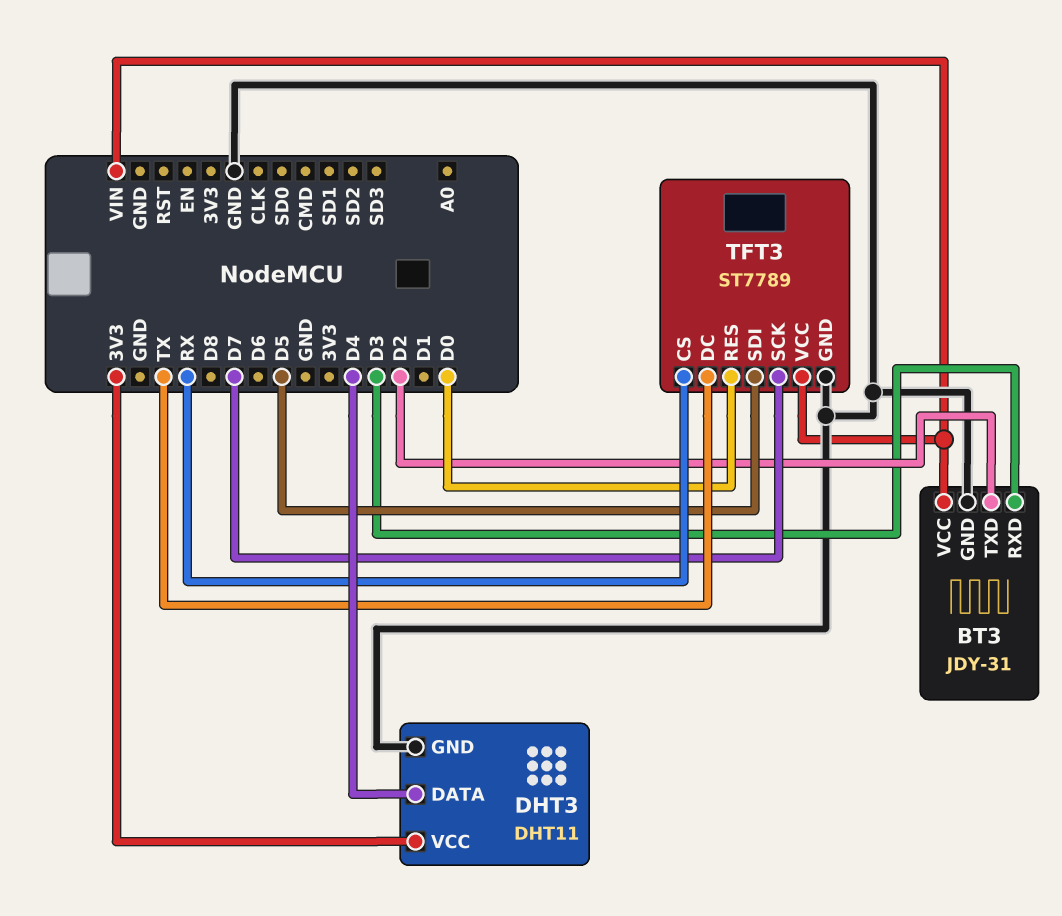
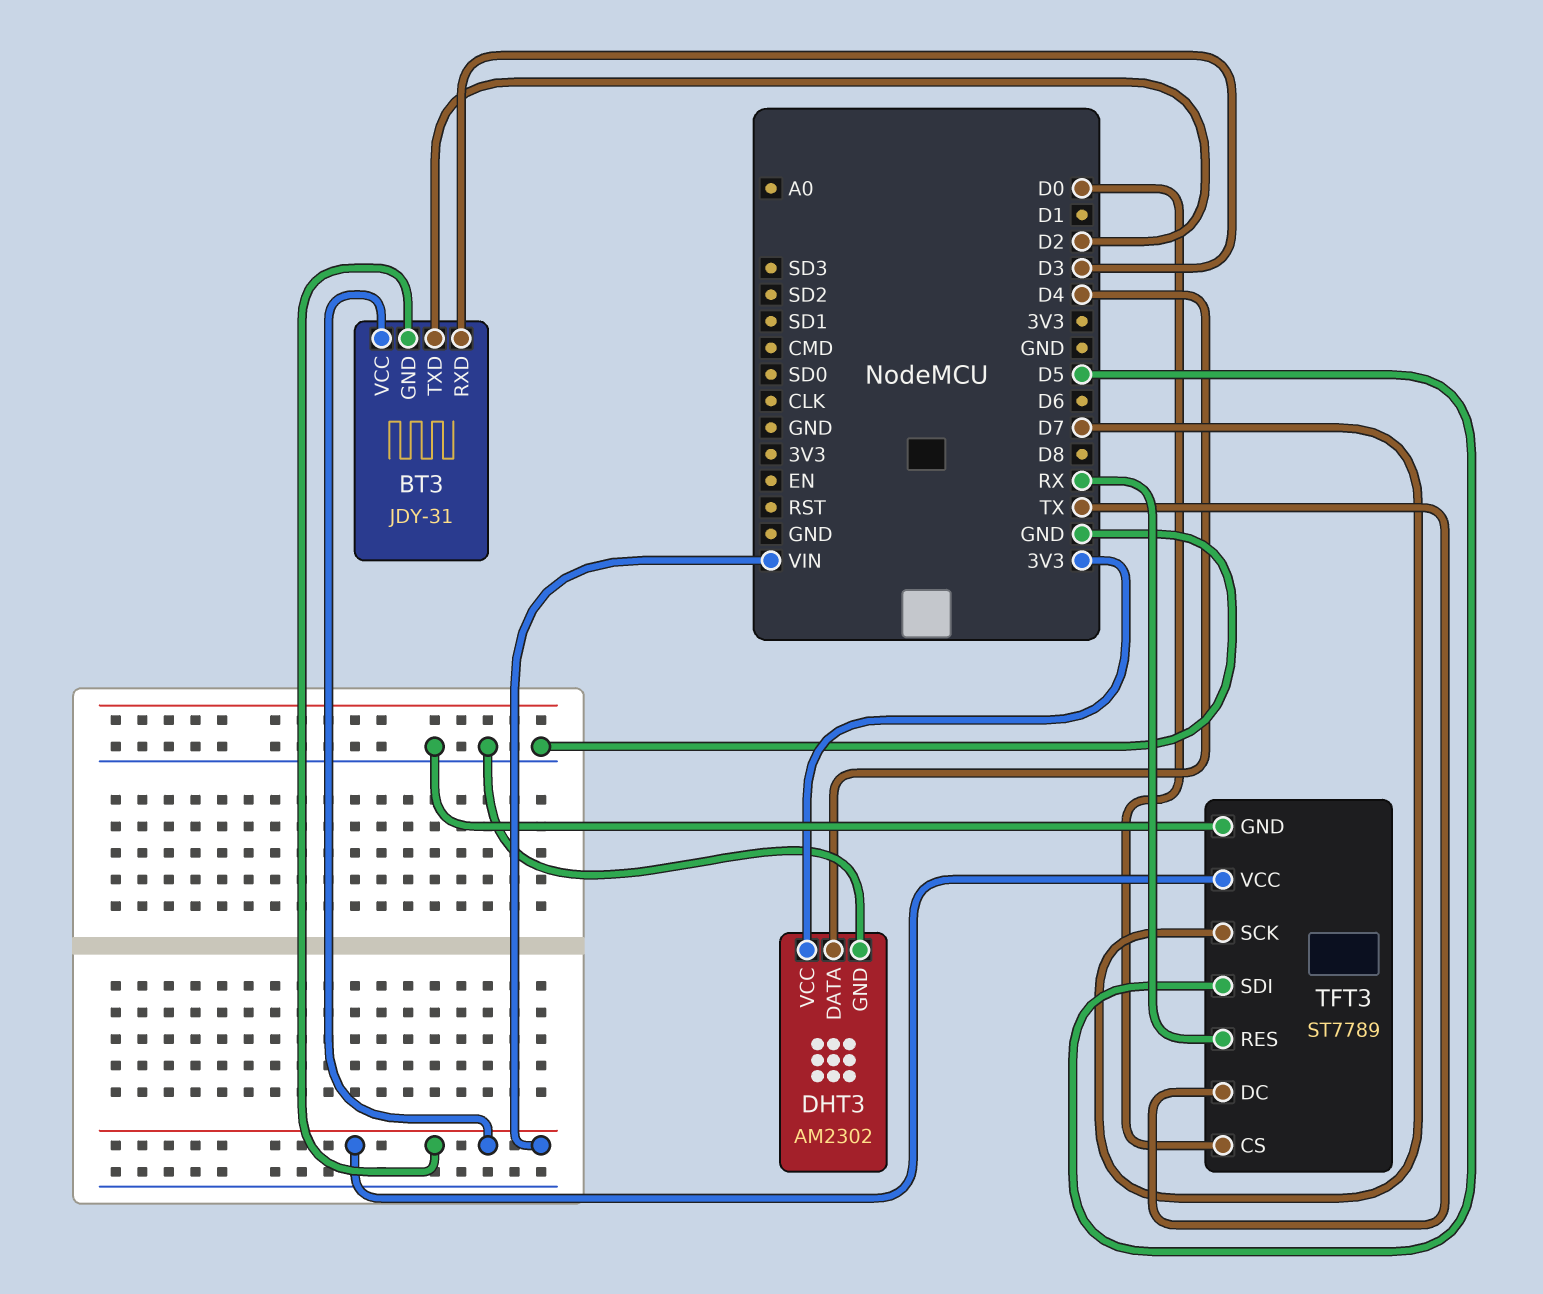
BT3 pin GND: GND -> VIN
DHT3: DHT11 -> AM2302
TFT3 pin CS: RX -> D0
TFT3 pin RES: D0 -> RX

